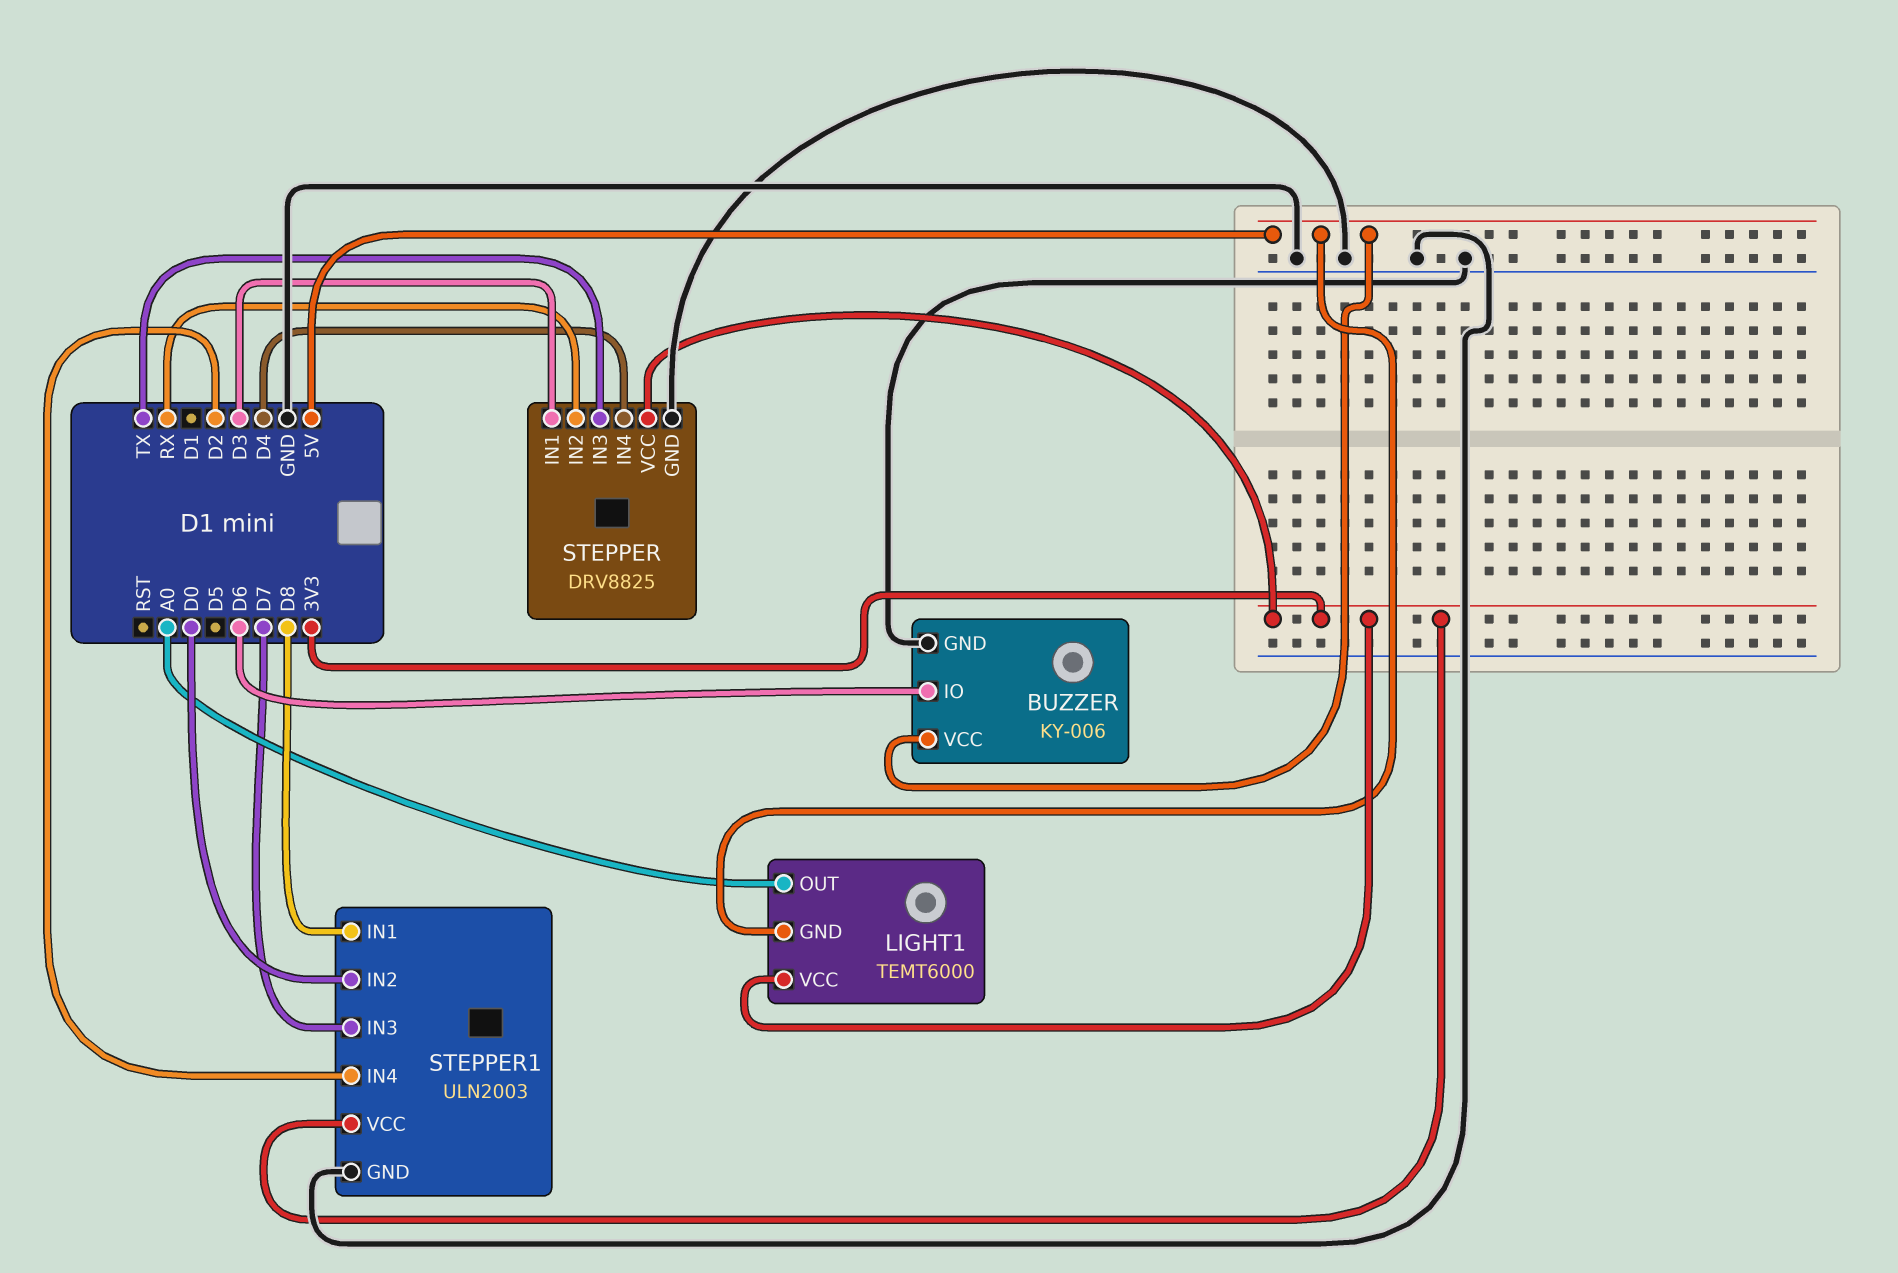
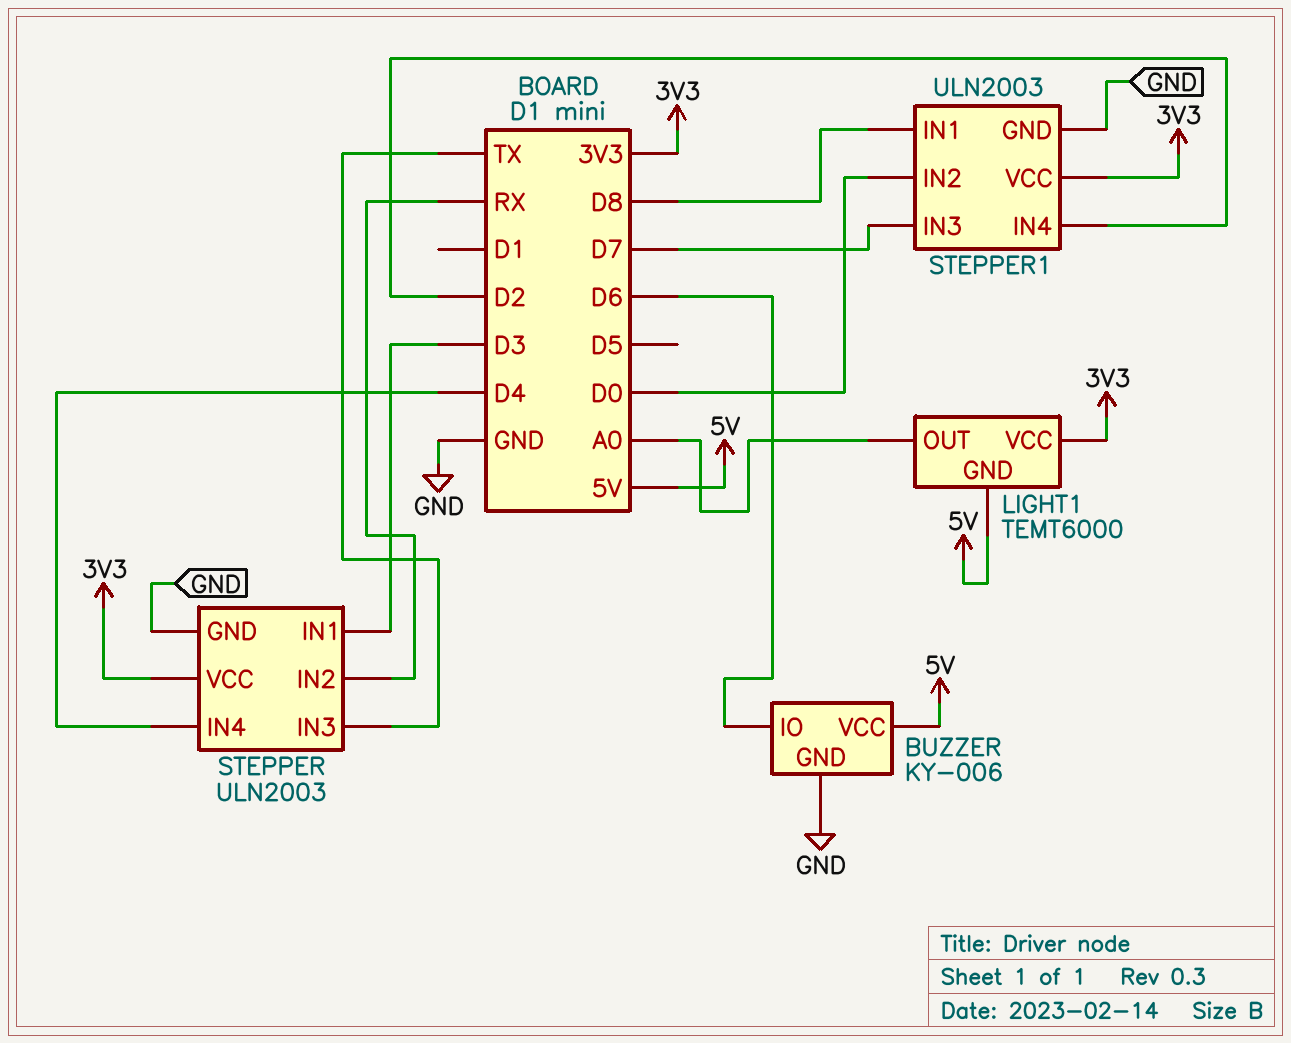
STEPPER: DRV8825 -> ULN2003

